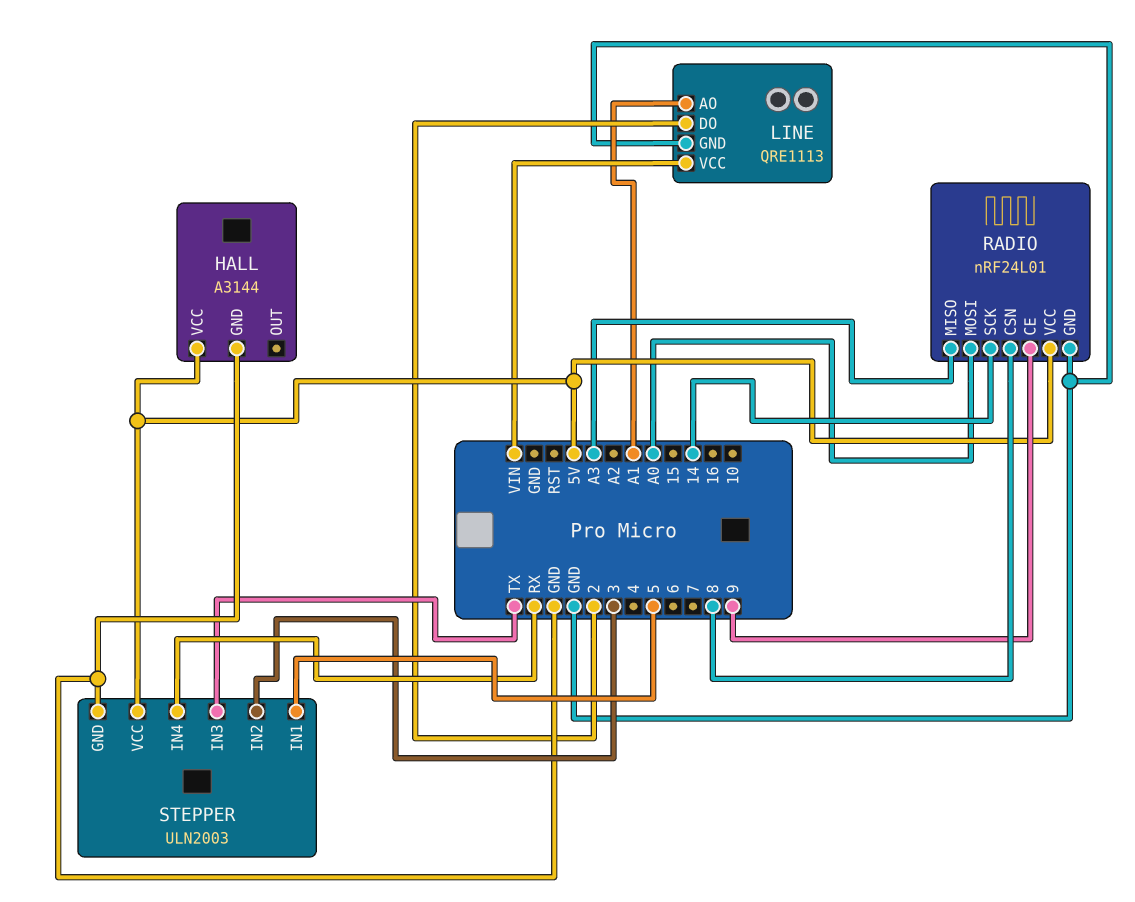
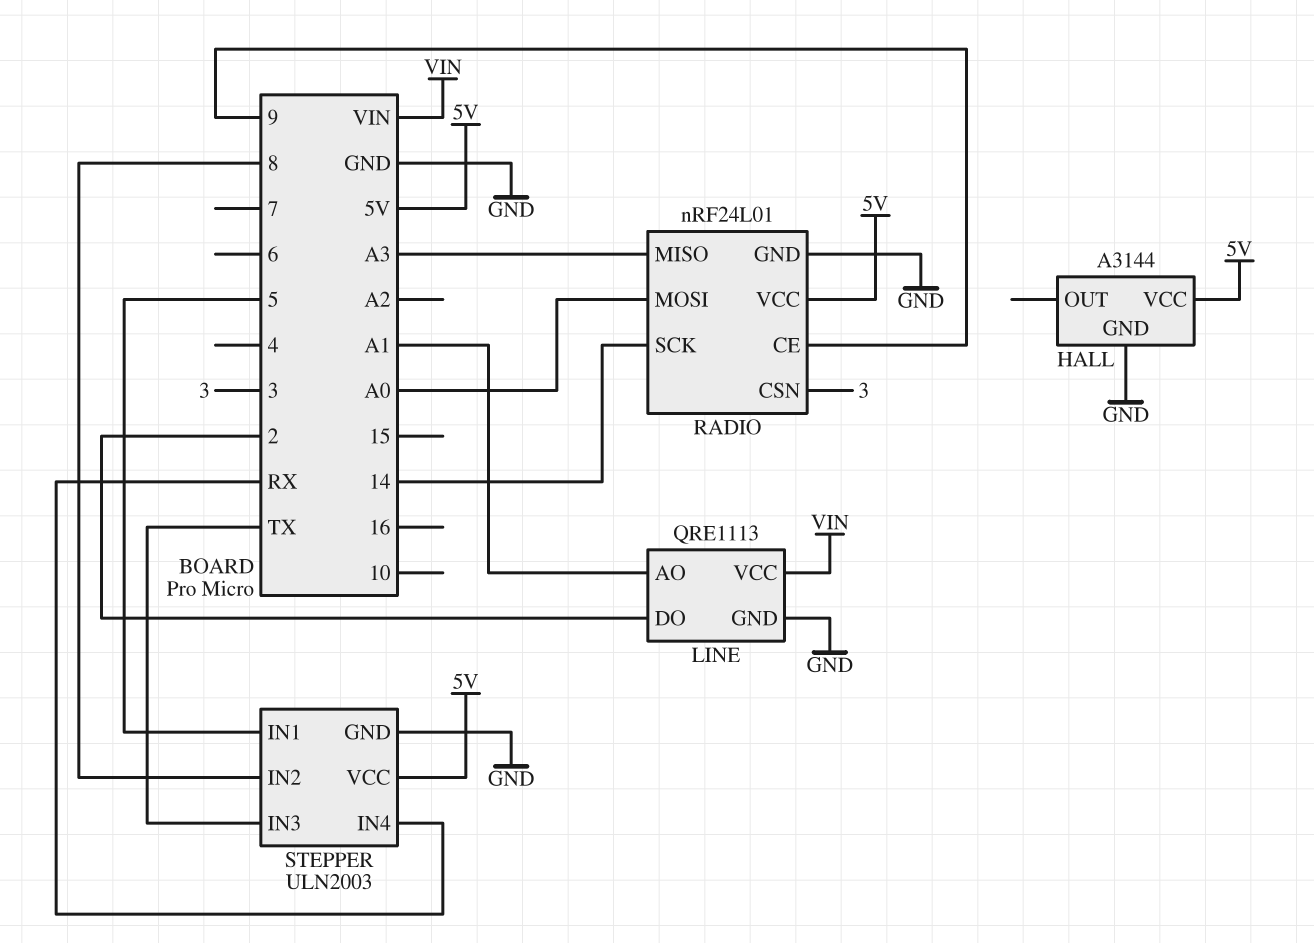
RADIO pin CSN: 8 -> 3
STEPPER pin IN2: 3 -> 8

